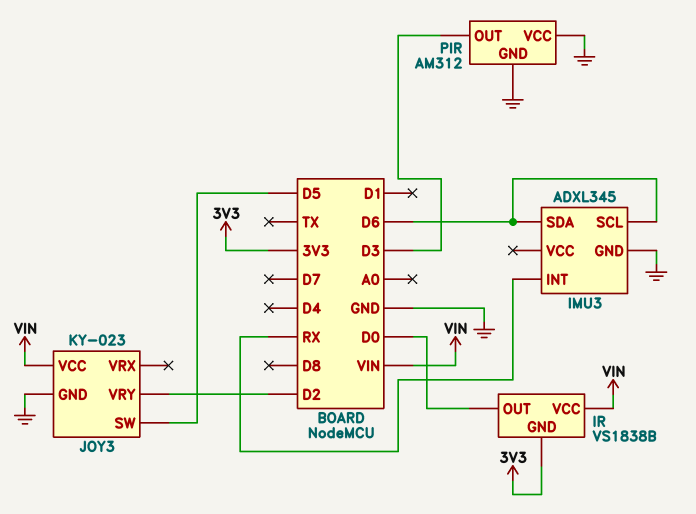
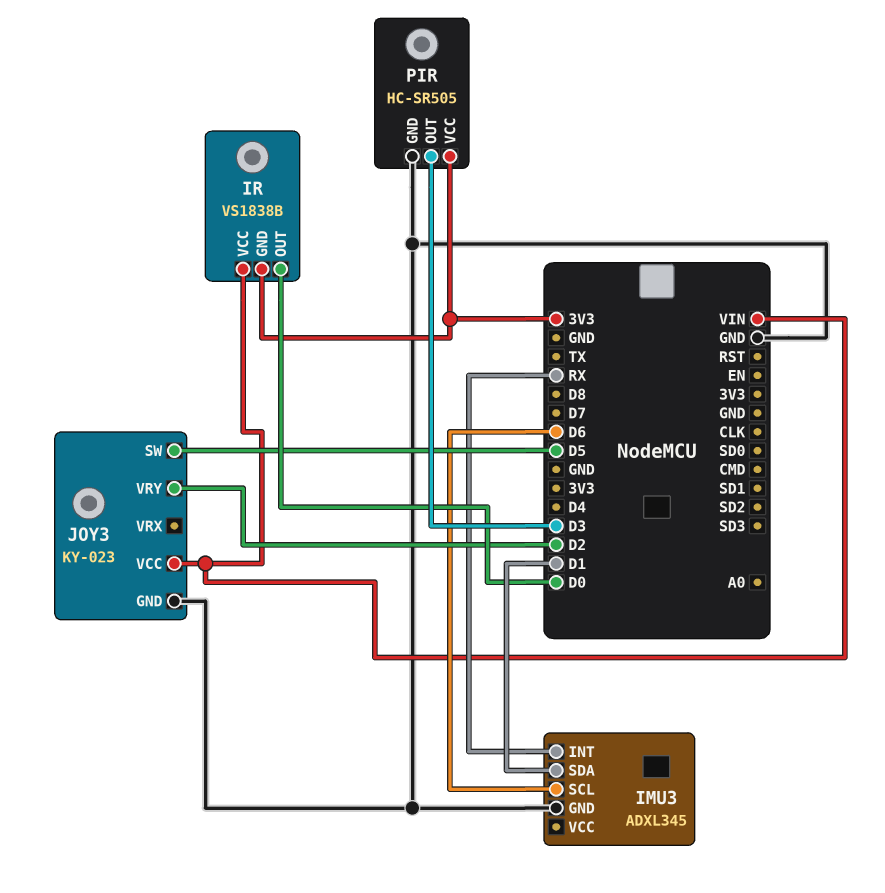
IMU3 pin SDA: D6 -> D1
PIR: AM312 -> HC-SR505
PIR pin VCC: GND -> 3V3

